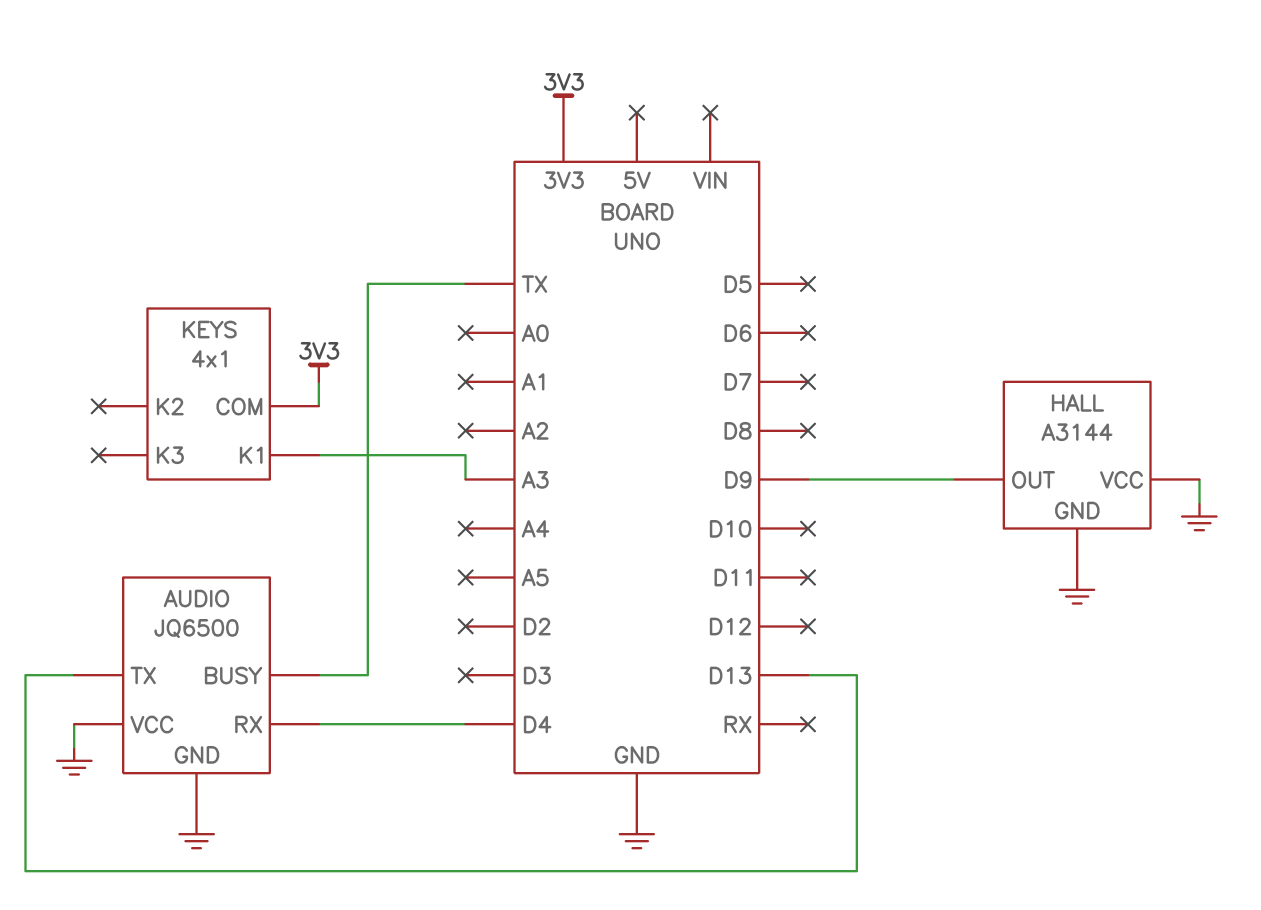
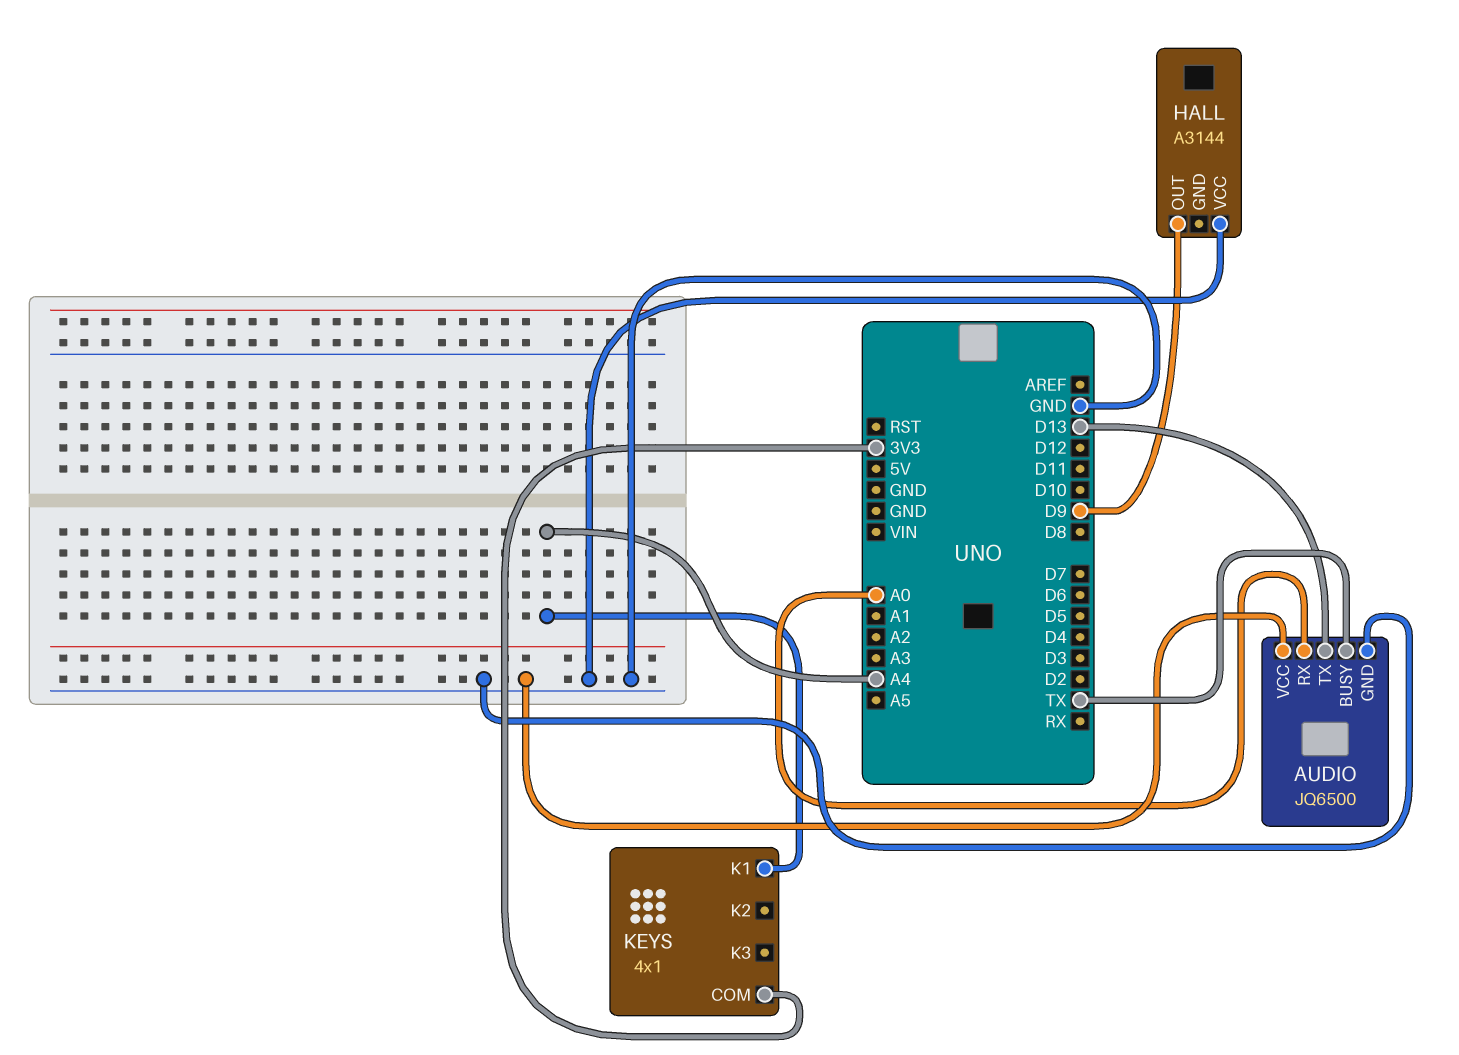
AUDIO pin RX: D4 -> A0
HALL pin GND: GND -> none
KEYS pin K1: A3 -> A4

